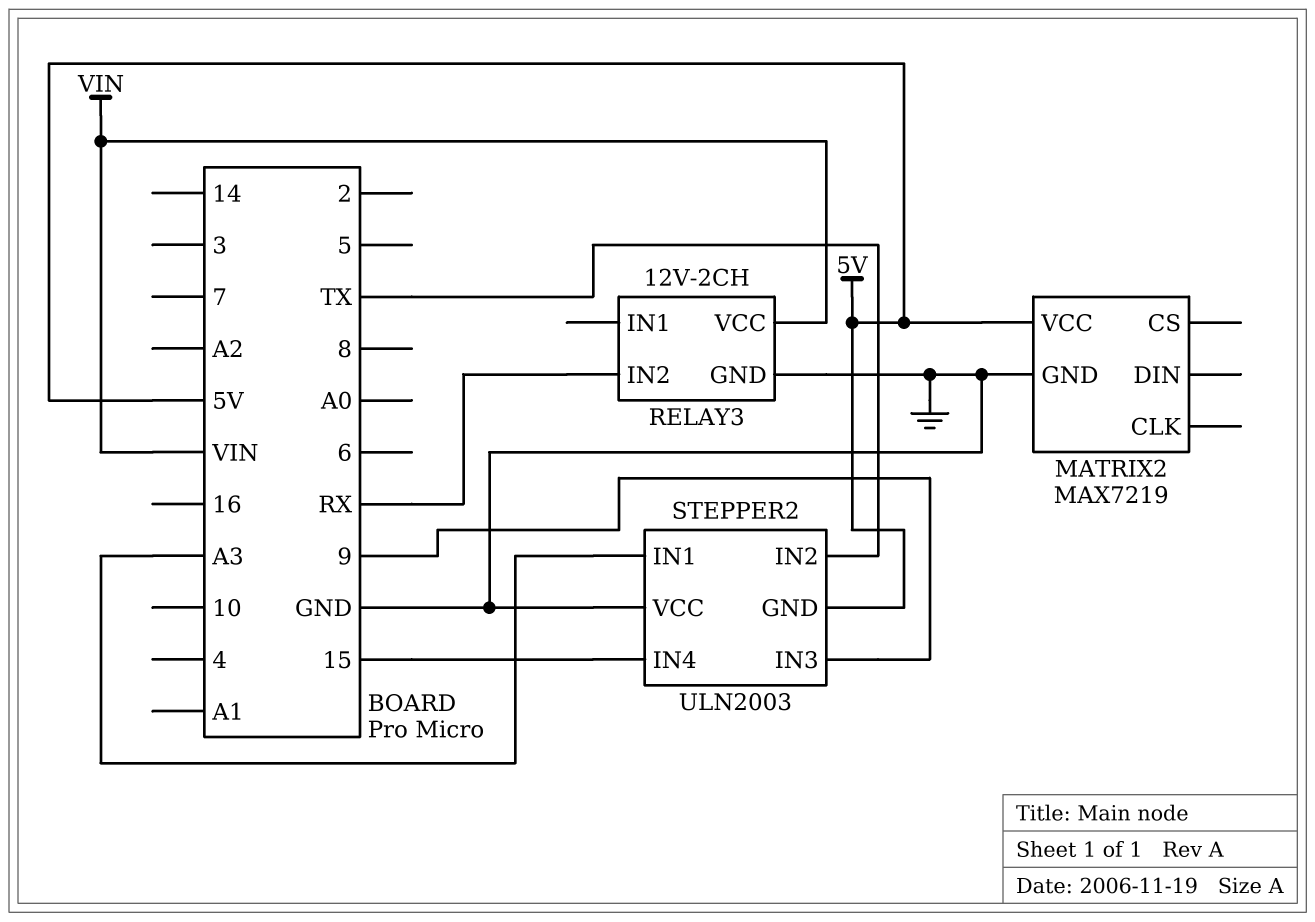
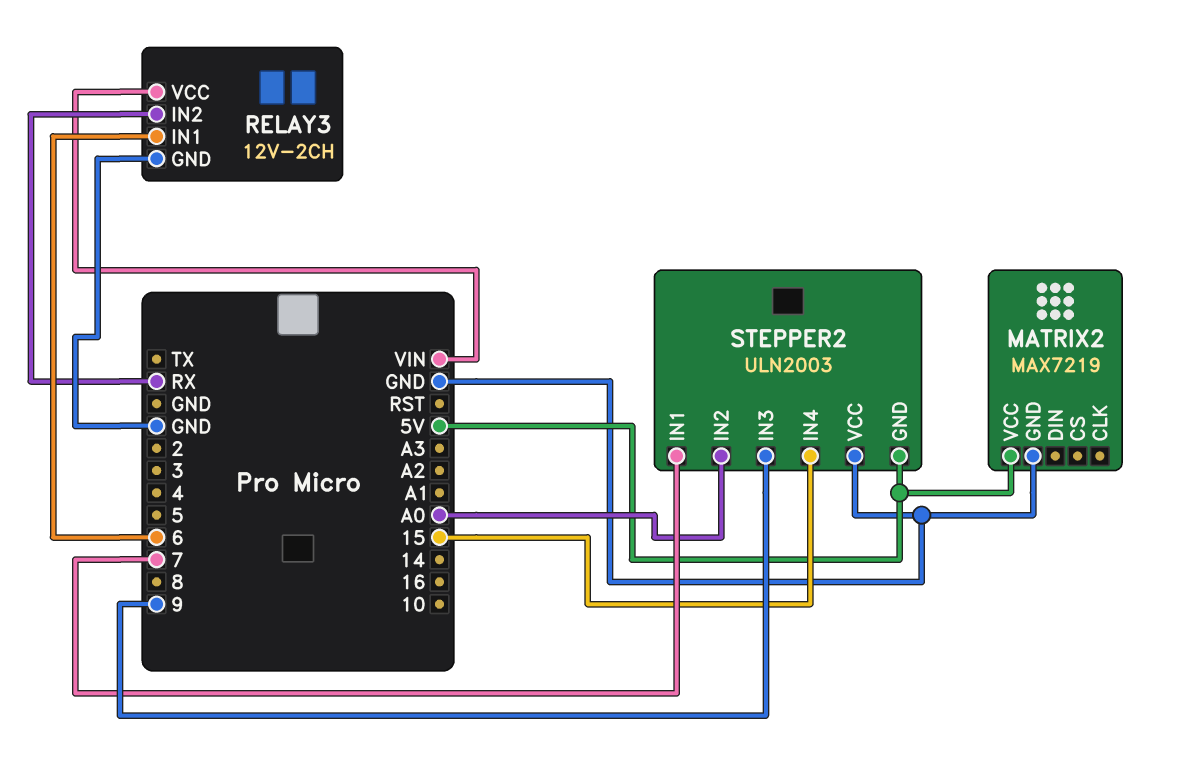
RELAY3 pin IN1: none -> 6
STEPPER2 pin IN1: A3 -> 7
STEPPER2 pin IN2: TX -> A0

